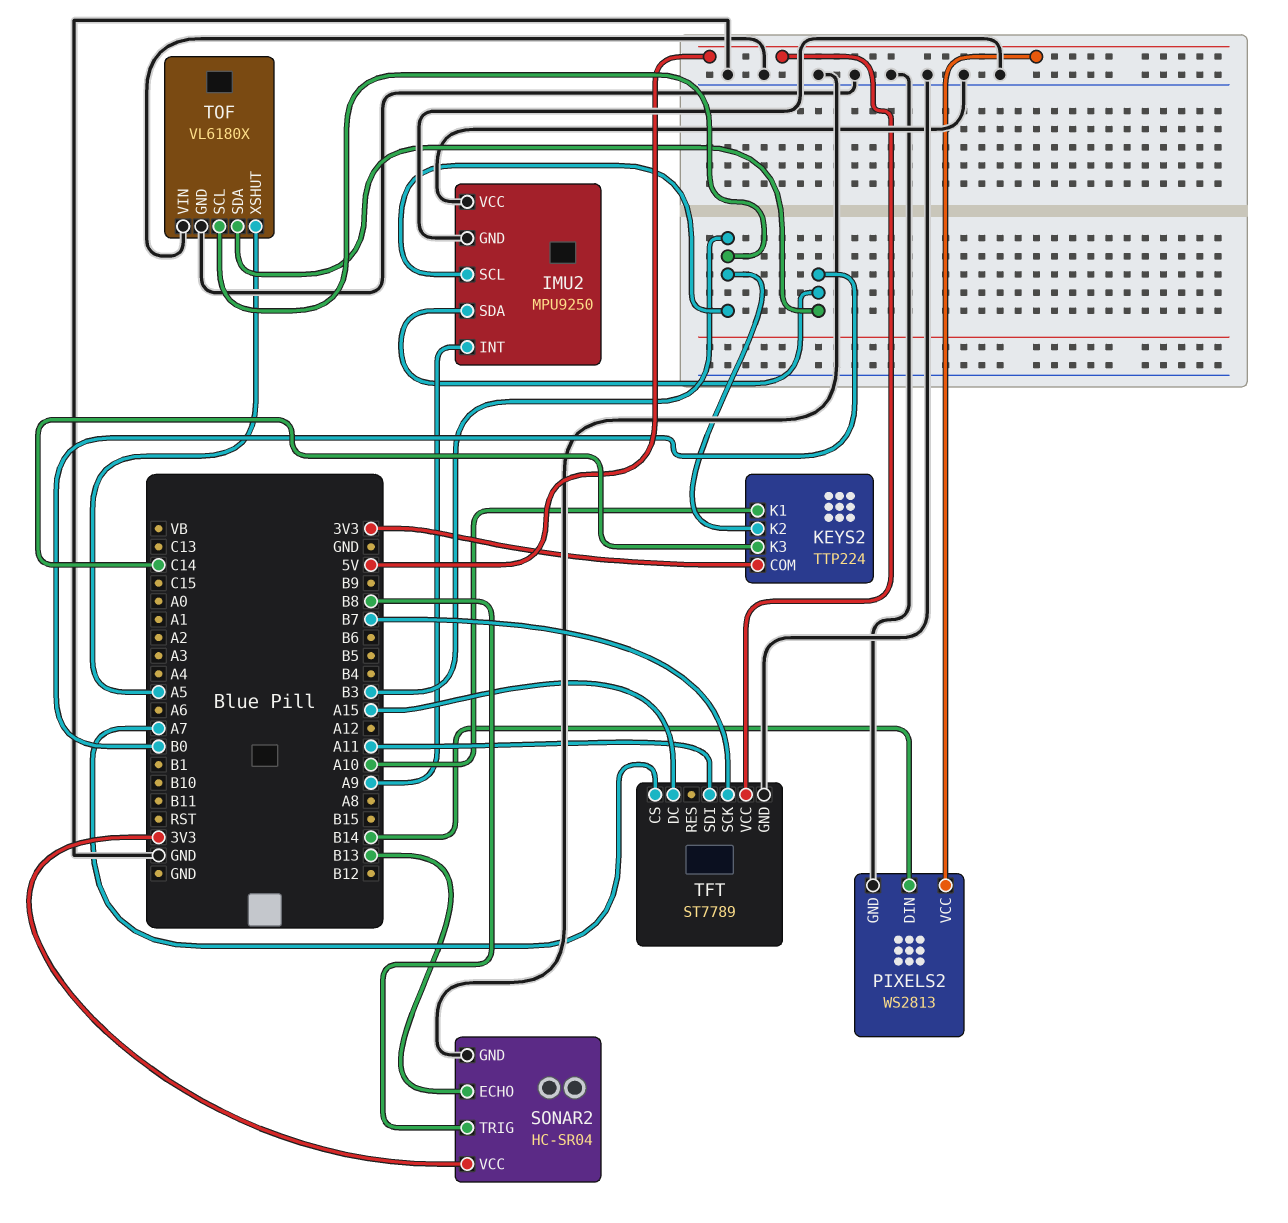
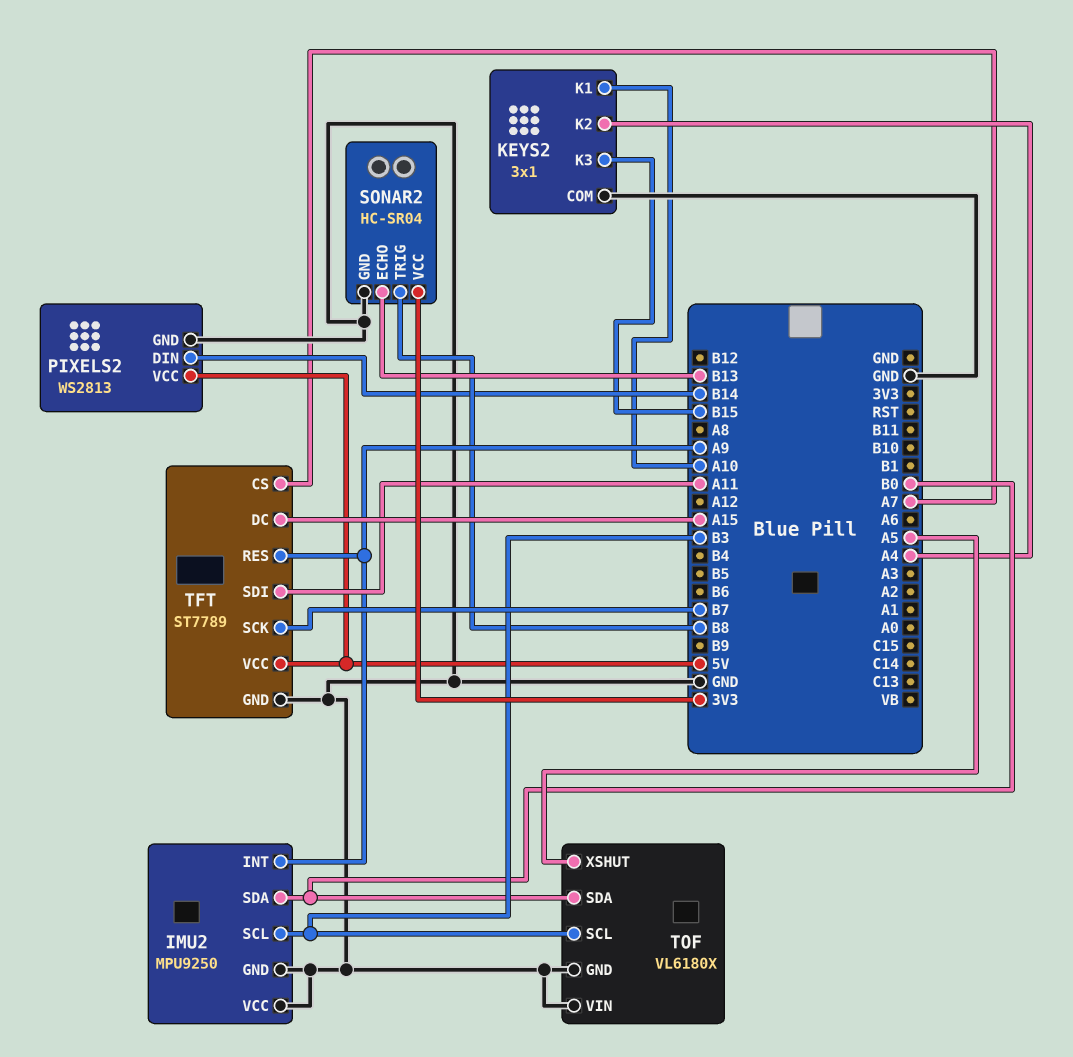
KEYS2: TTP224 -> 3x1
KEYS2 pin COM: 3V3 -> GND
KEYS2 pin K2: B3 -> A4
KEYS2 pin K3: C14 -> B15
TFT pin RES: none -> A9

